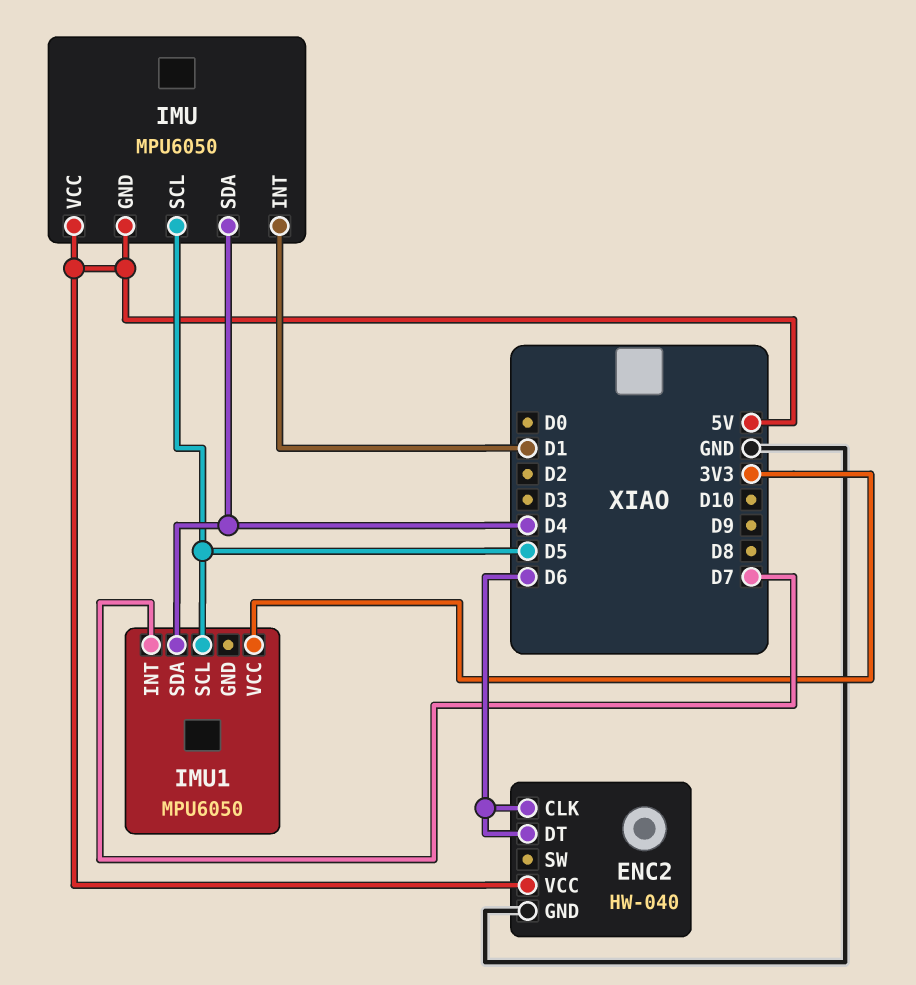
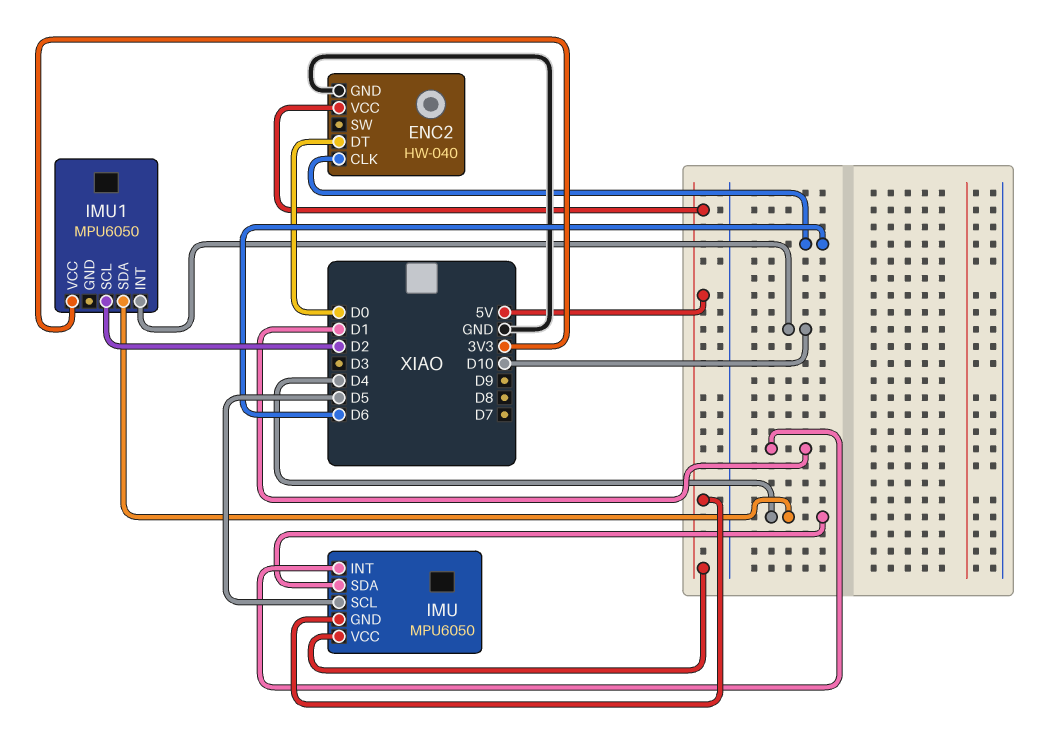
ENC2 pin DT: D6 -> D0
IMU1 pin INT: D7 -> D10
IMU1 pin SCL: D5 -> D2

